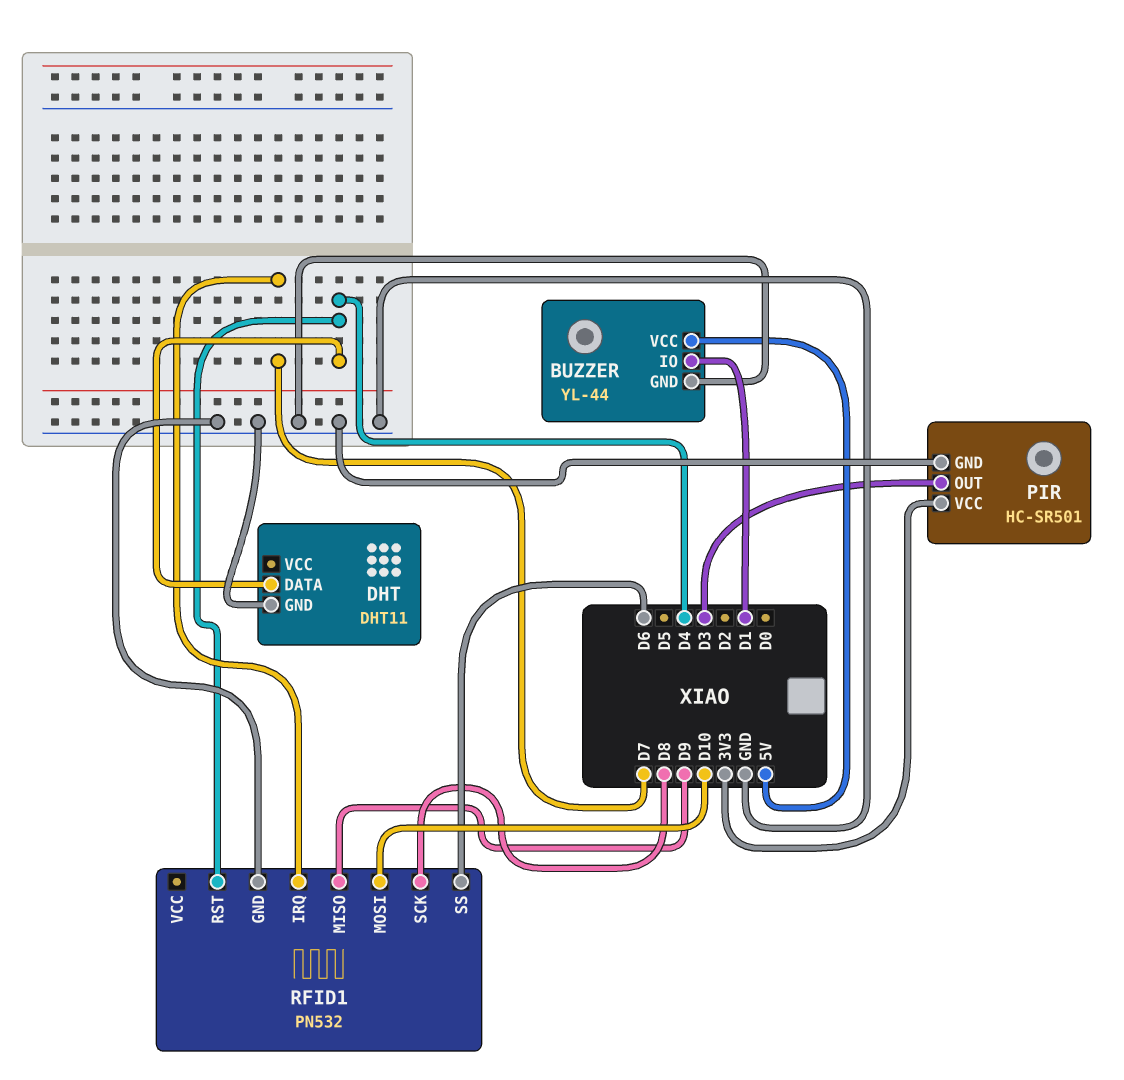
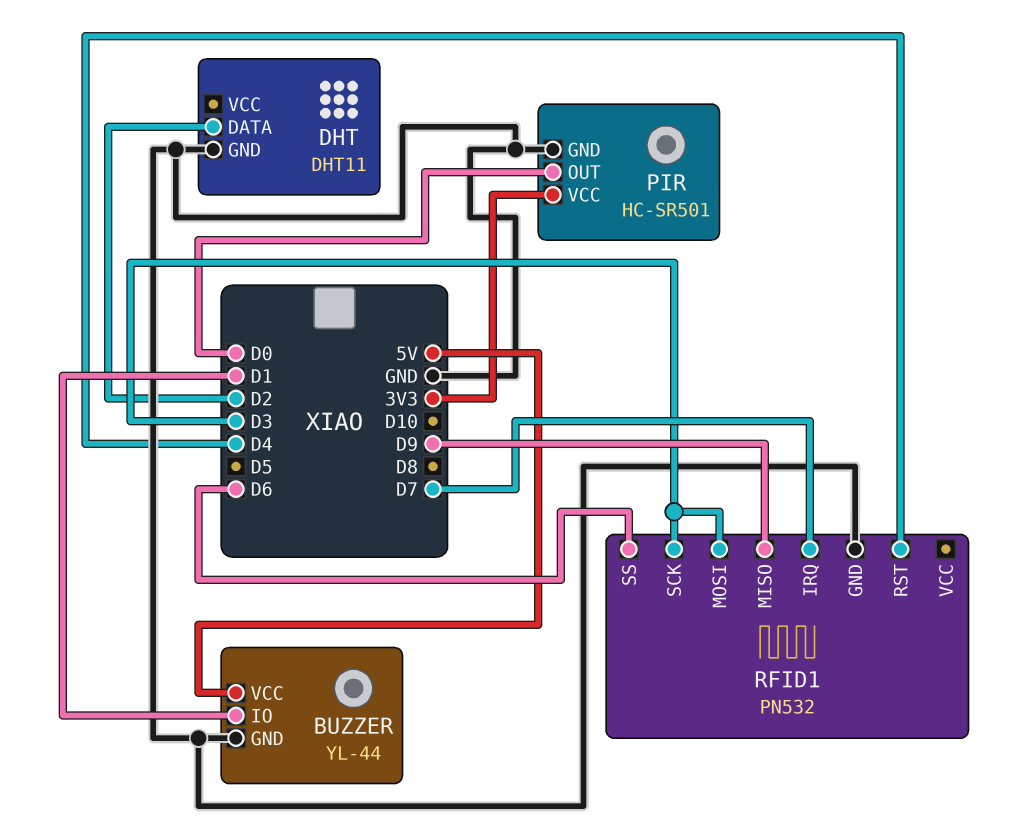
DHT pin DATA: D4 -> D2
PIR pin OUT: D3 -> D0
RFID1 pin MOSI: D10 -> D3
RFID1 pin SCK: D8 -> D3

